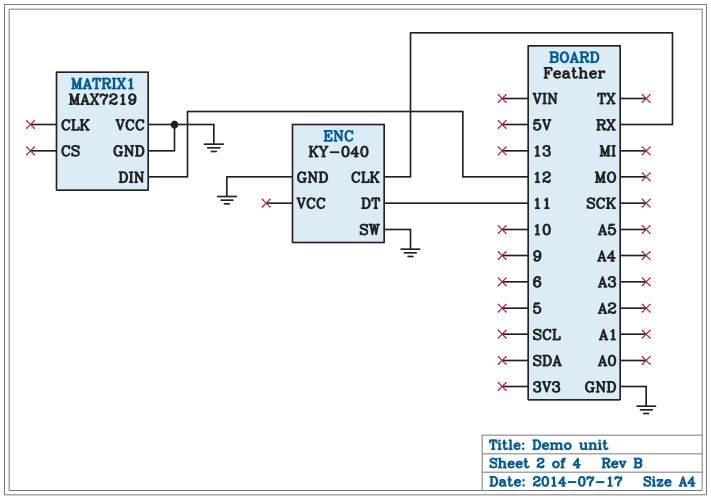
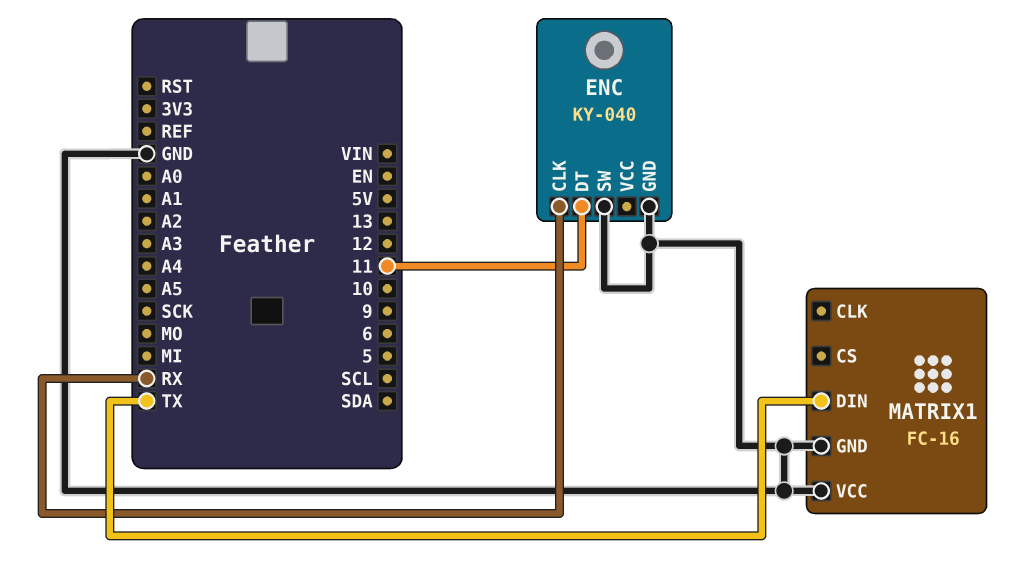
MATRIX1: MAX7219 -> FC-16
MATRIX1 pin DIN: 12 -> TX

